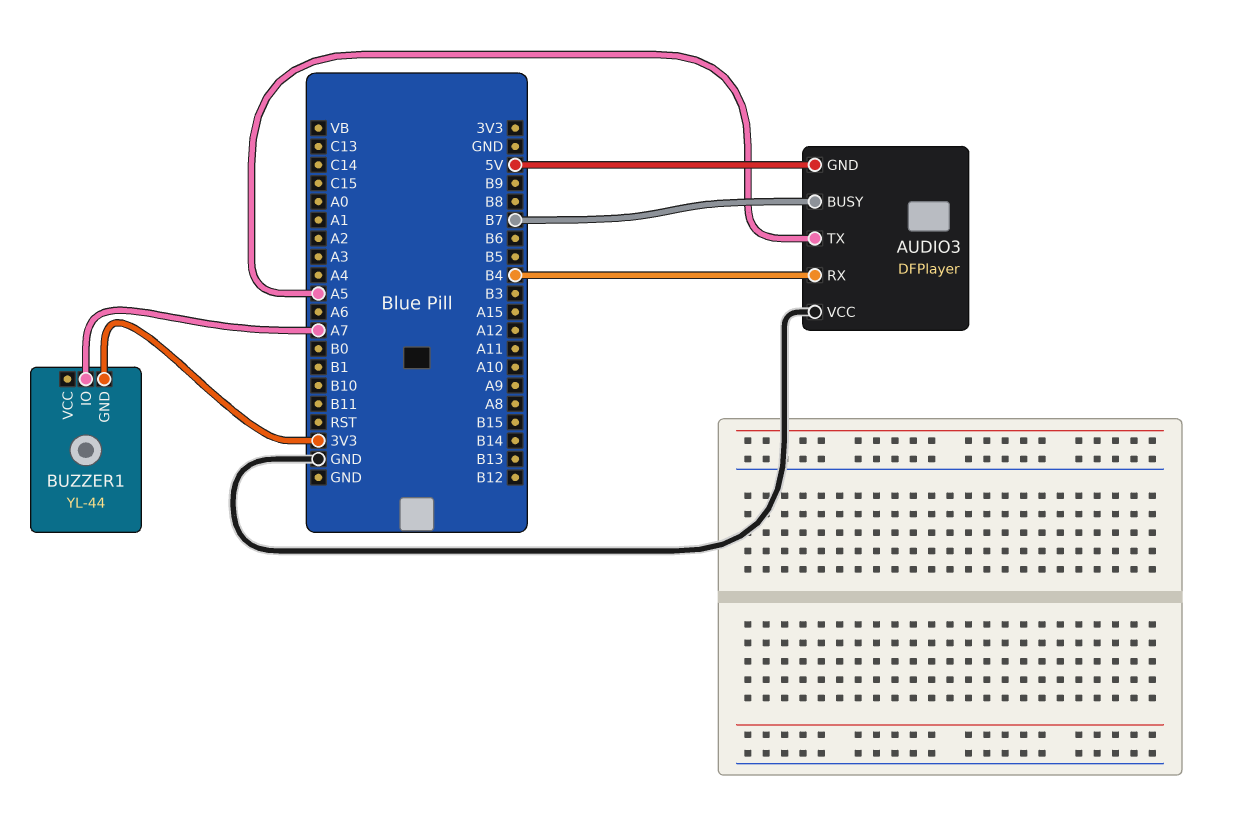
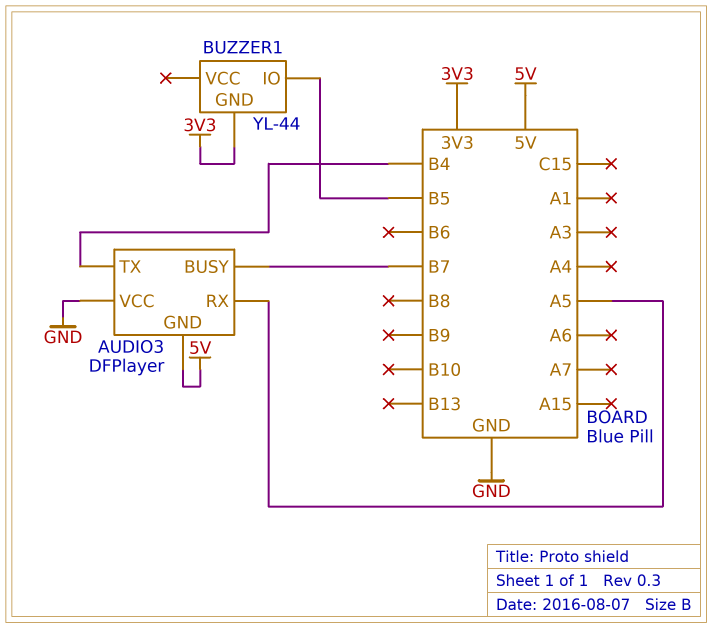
AUDIO3 pin RX: B4 -> A5
AUDIO3 pin TX: A5 -> B4
BUZZER1 pin IO: A7 -> B5

